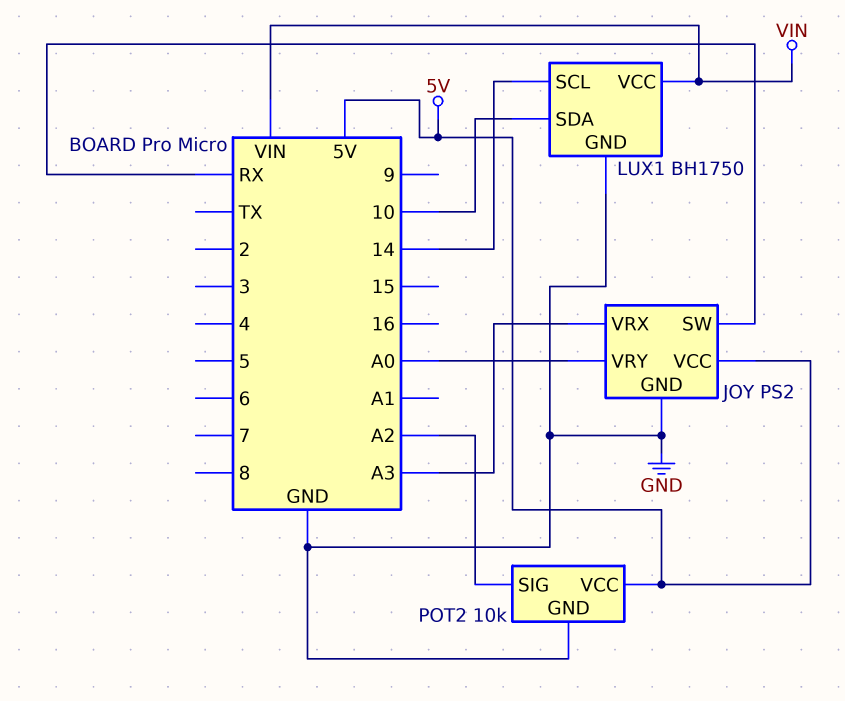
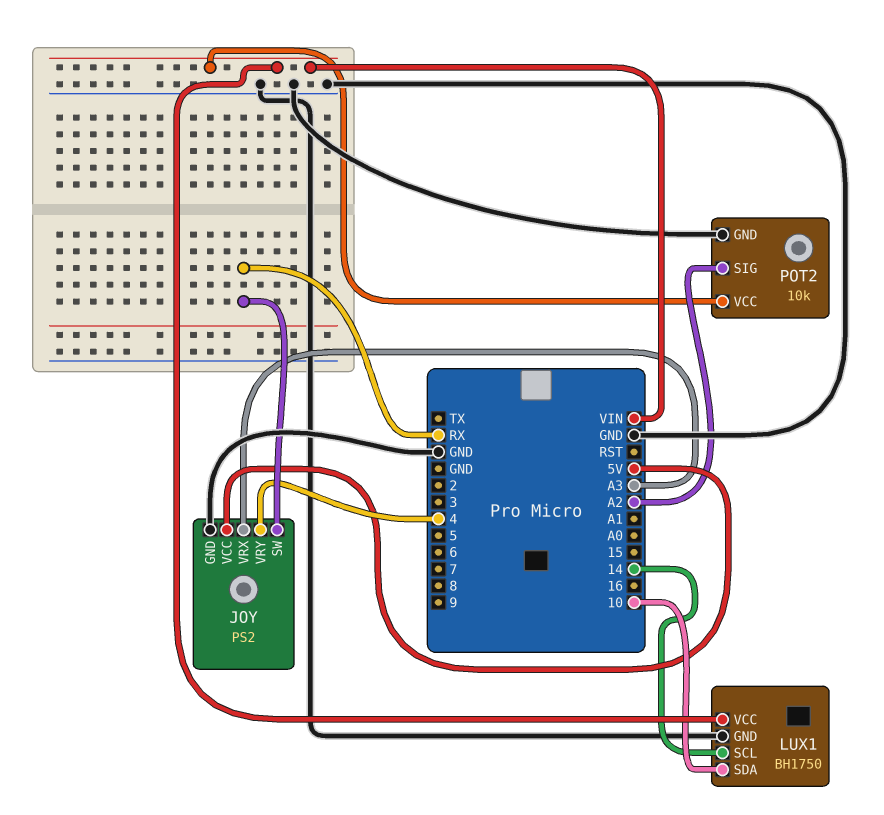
JOY pin VRY: A0 -> 4
POT2 pin VCC: 5V -> VIN

